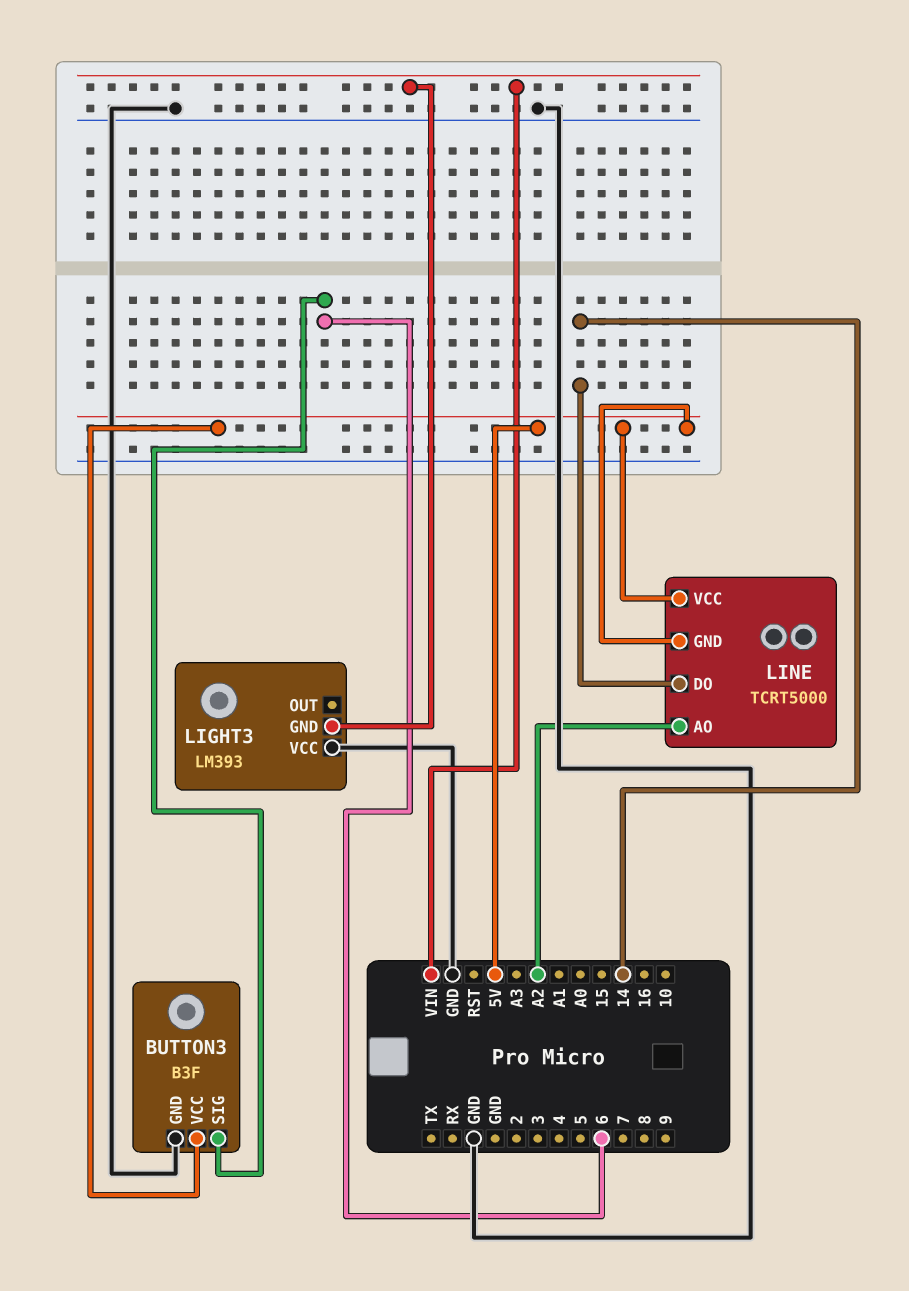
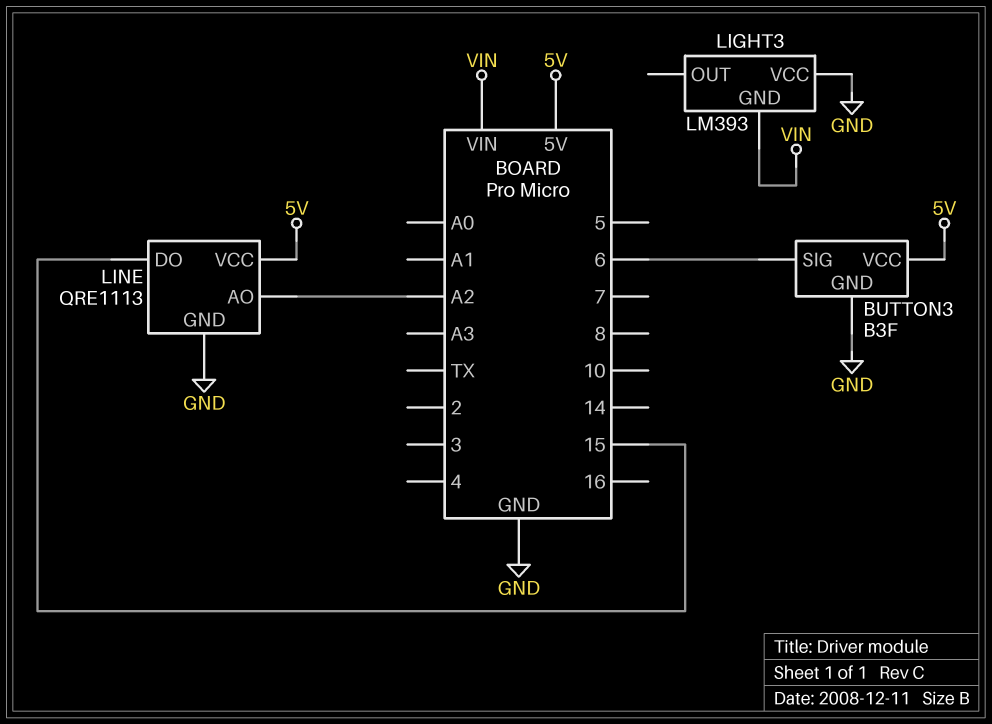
LINE: TCRT5000 -> QRE1113
LINE pin DO: 14 -> 15
LINE pin GND: 5V -> GND

